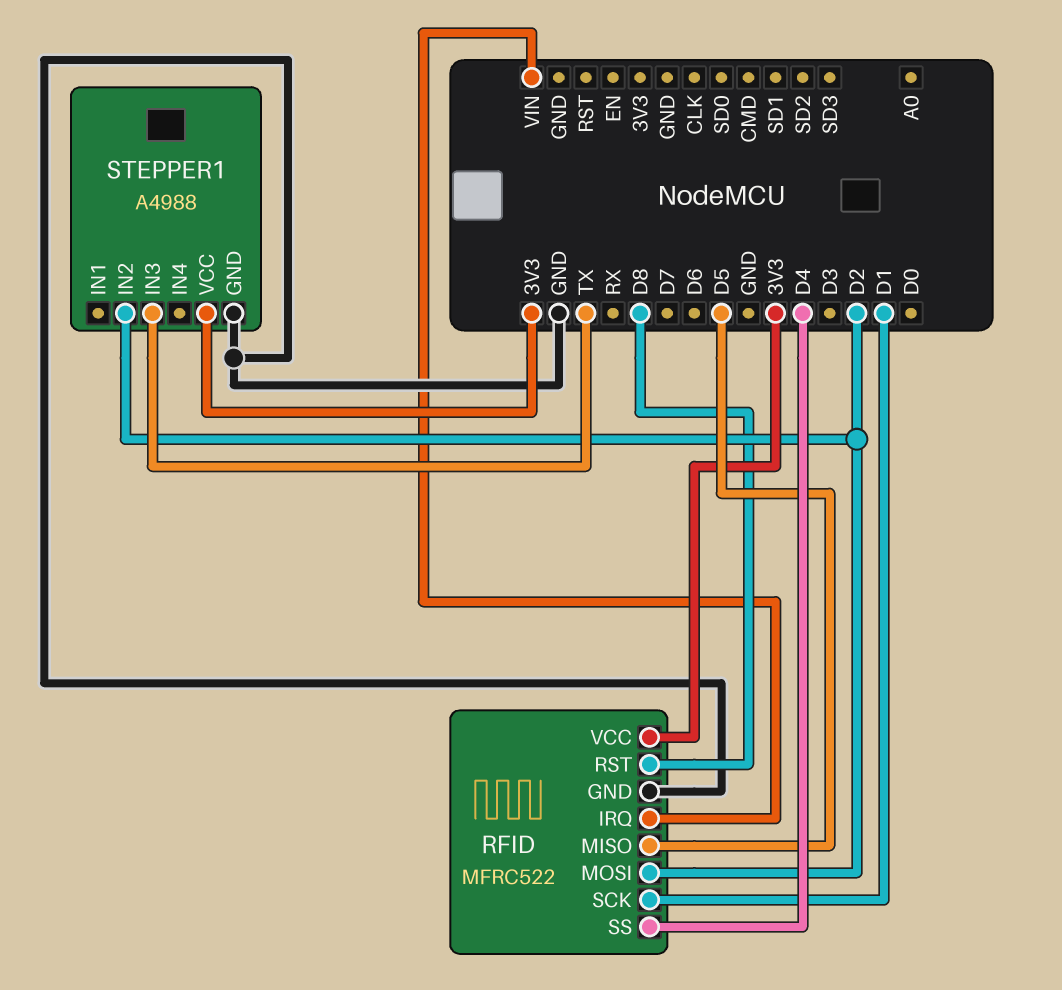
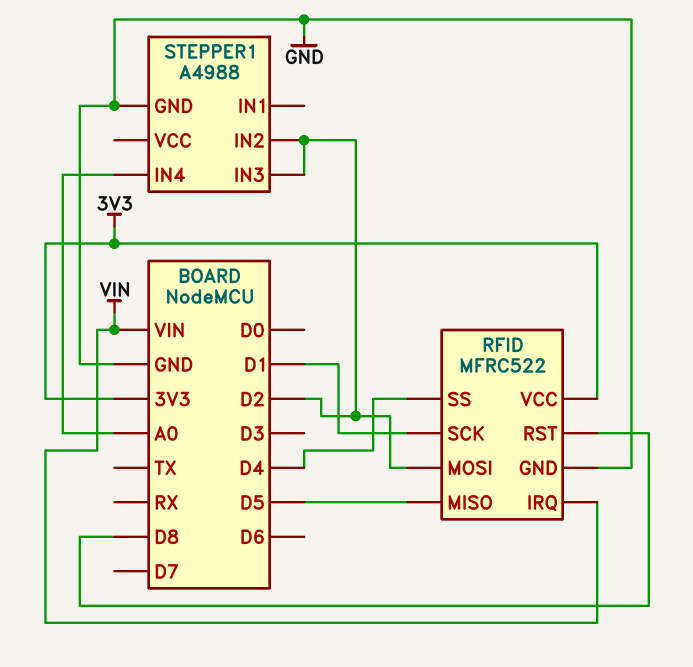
STEPPER1 pin IN3: TX -> D2
STEPPER1 pin IN4: none -> A0
STEPPER1 pin VCC: 3V3 -> none

